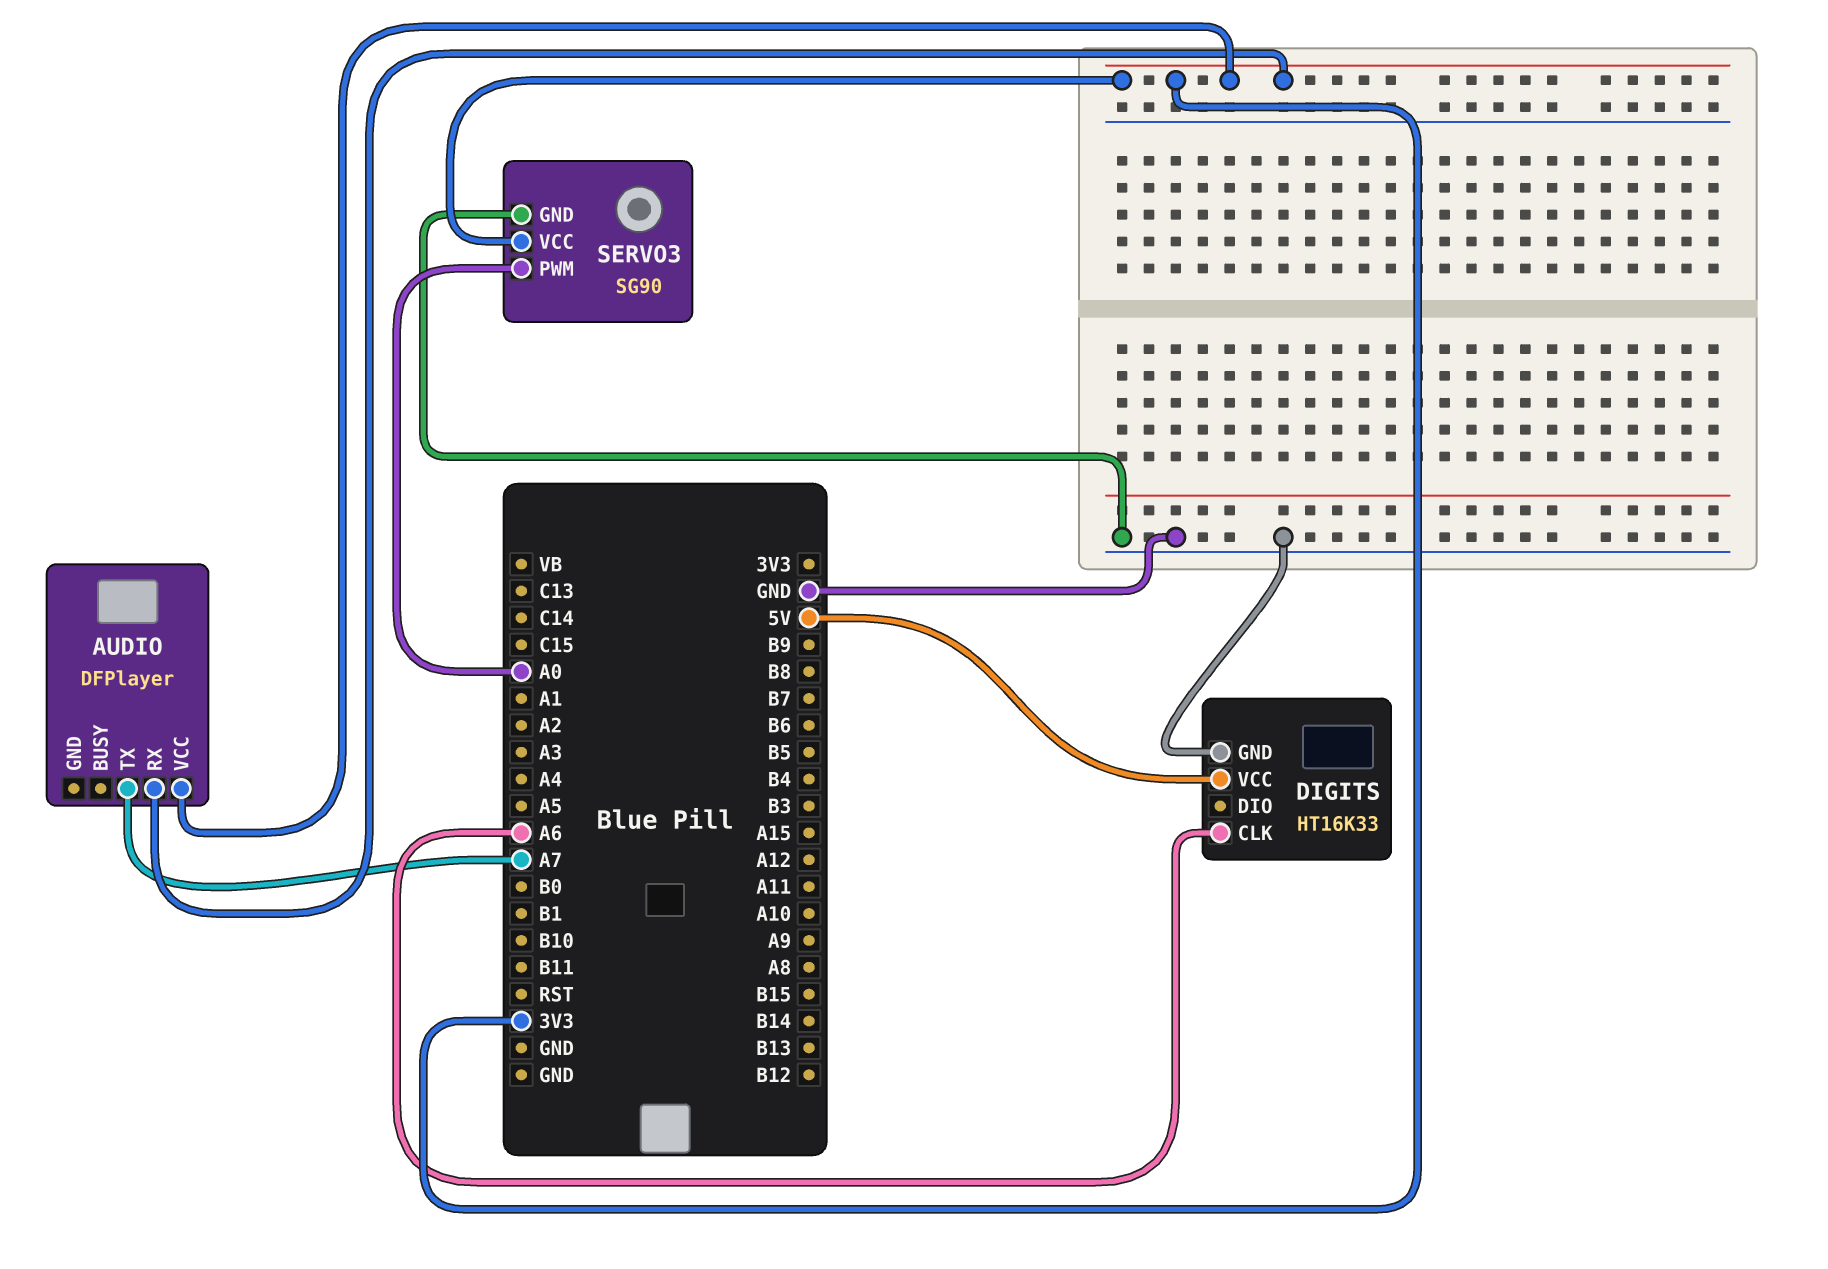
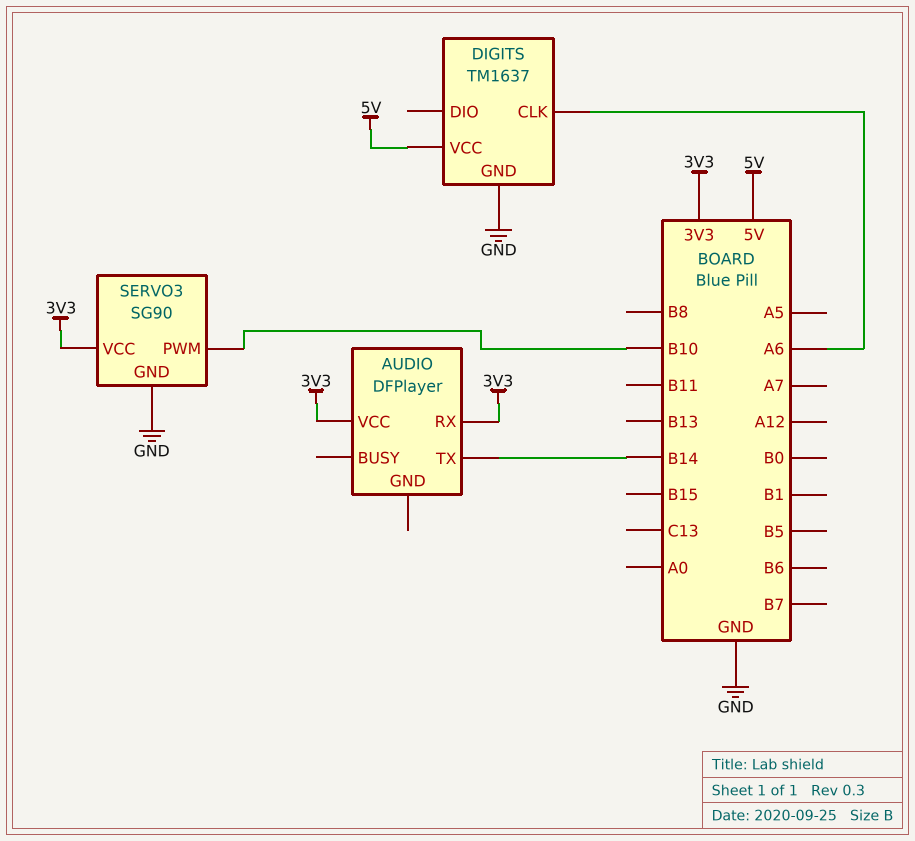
AUDIO pin TX: A7 -> B14
DIGITS: HT16K33 -> TM1637
SERVO3 pin PWM: A0 -> B10

